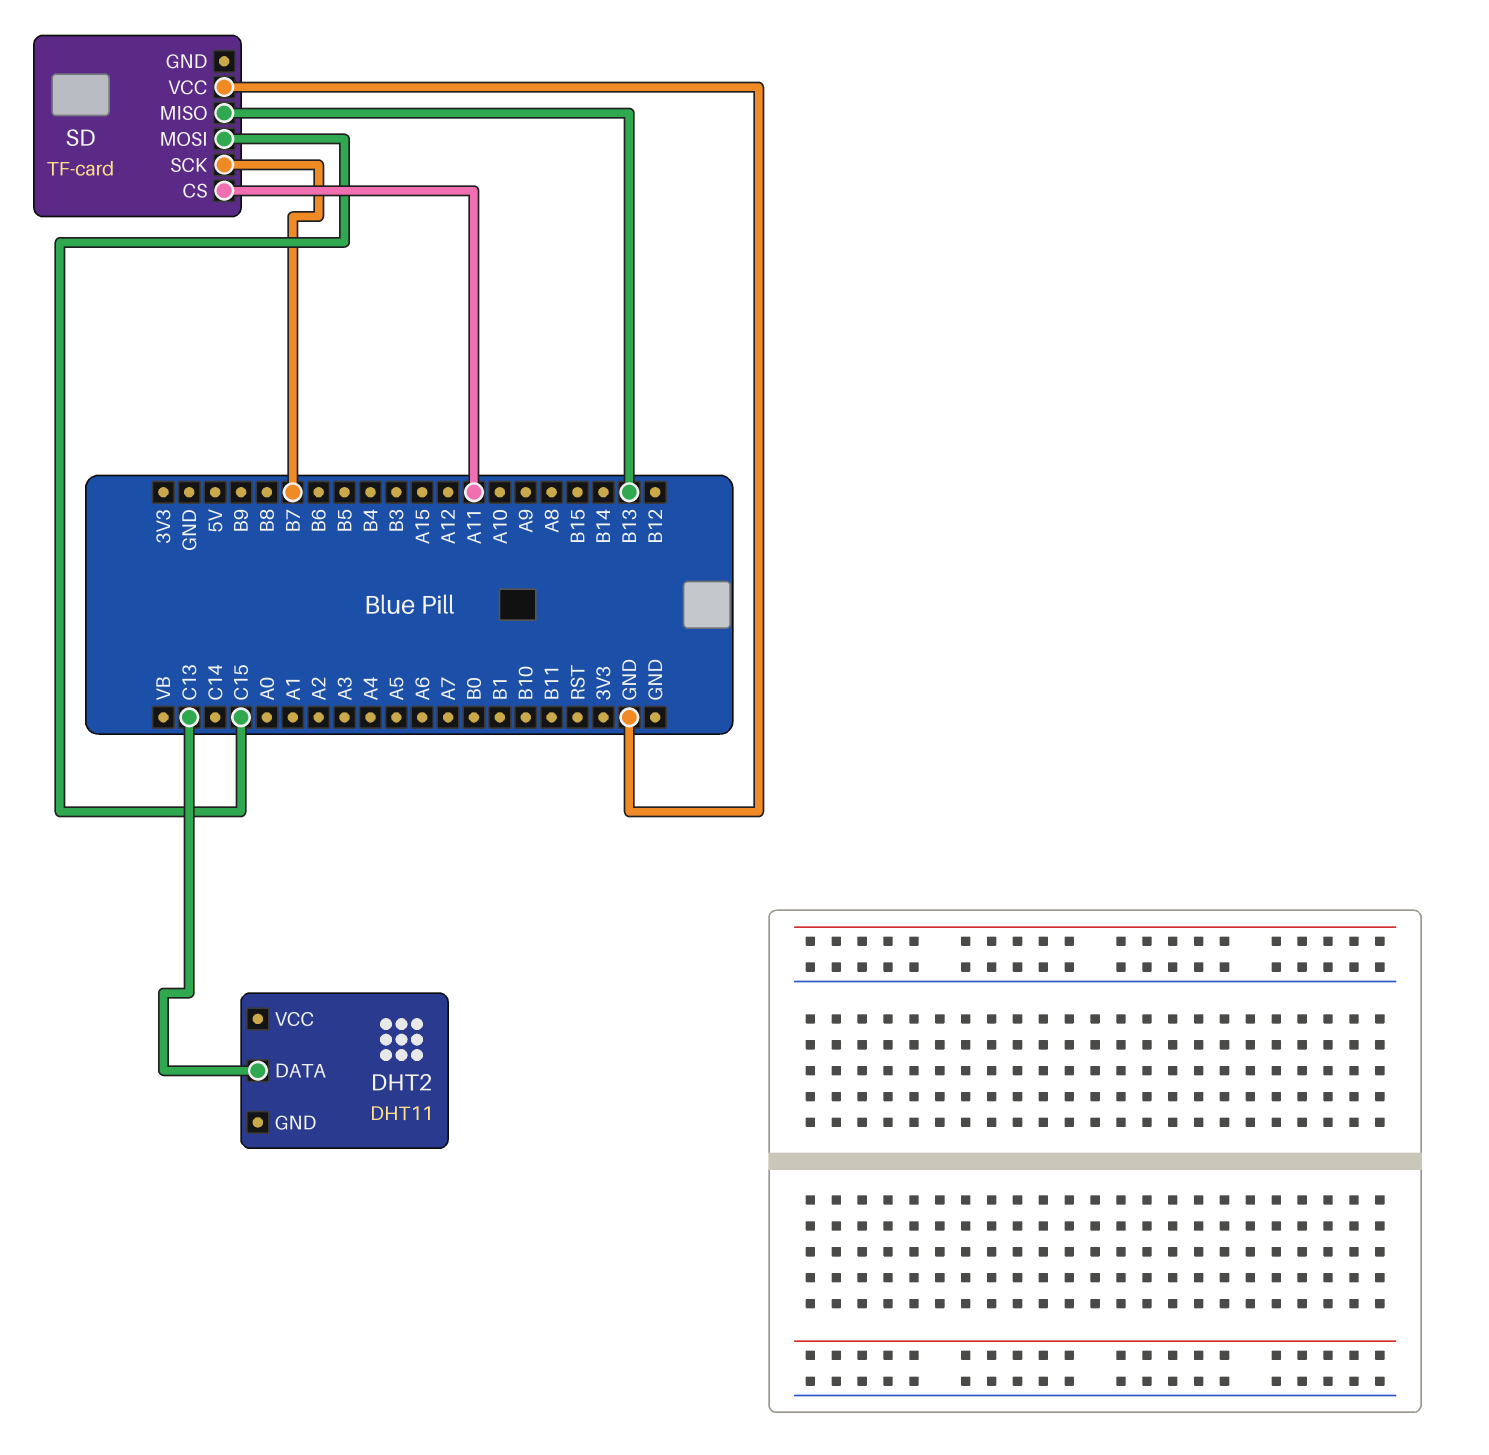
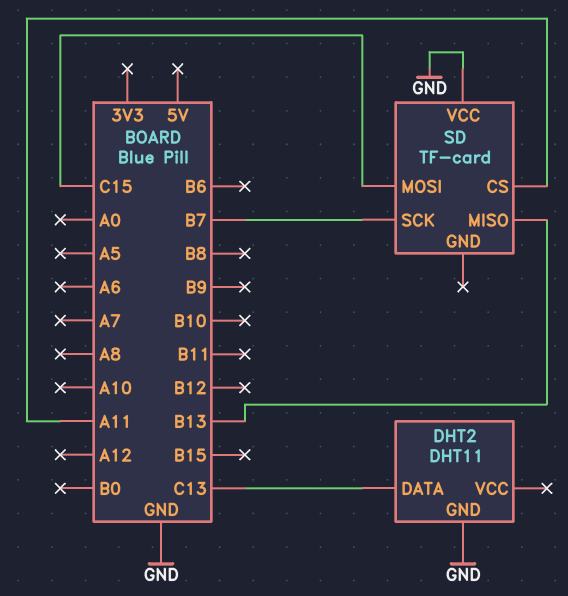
DHT2 pin GND: none -> GND

